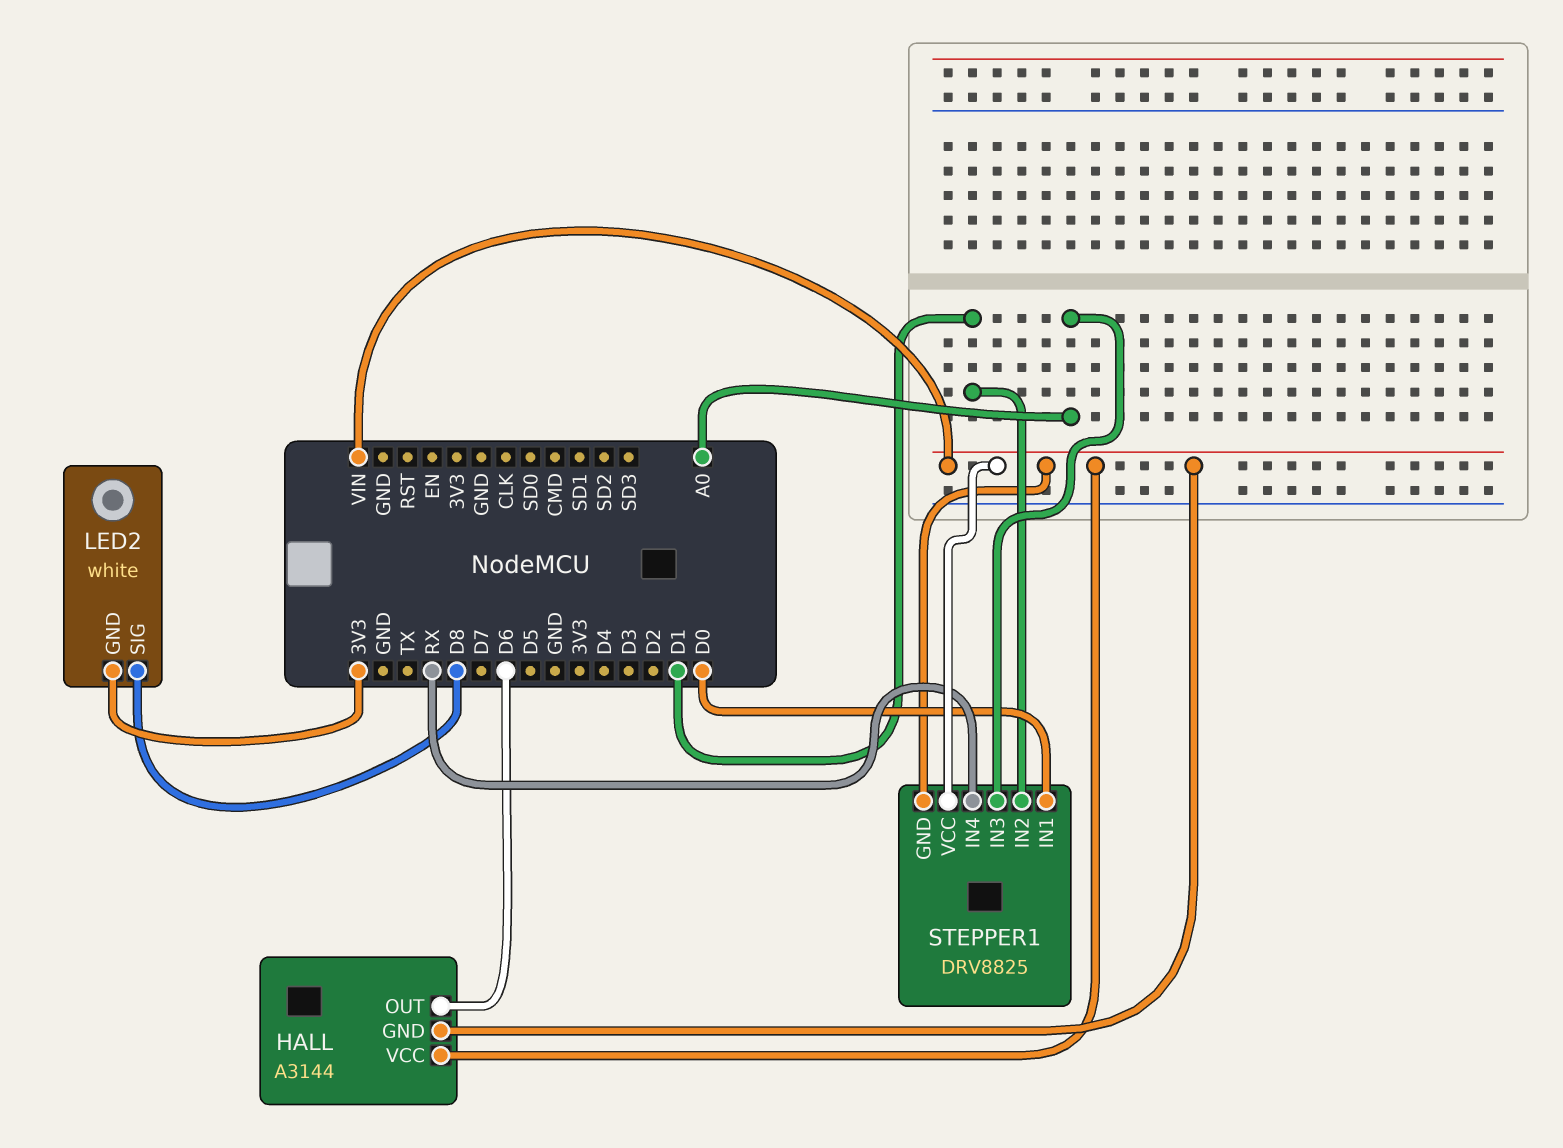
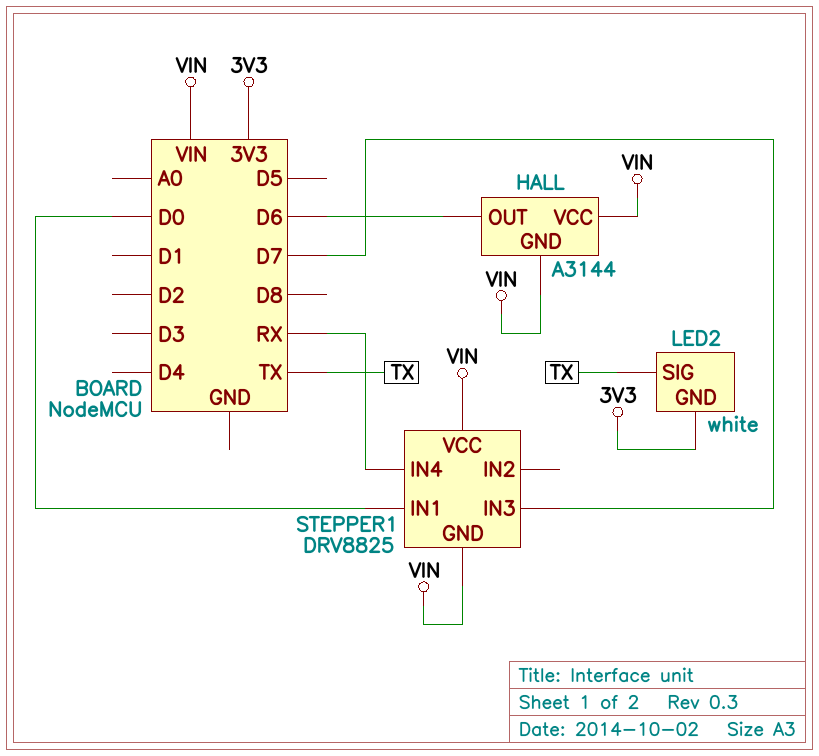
LED2 pin SIG: D8 -> TX
STEPPER1 pin IN2: D1 -> none
STEPPER1 pin IN3: A0 -> D7

